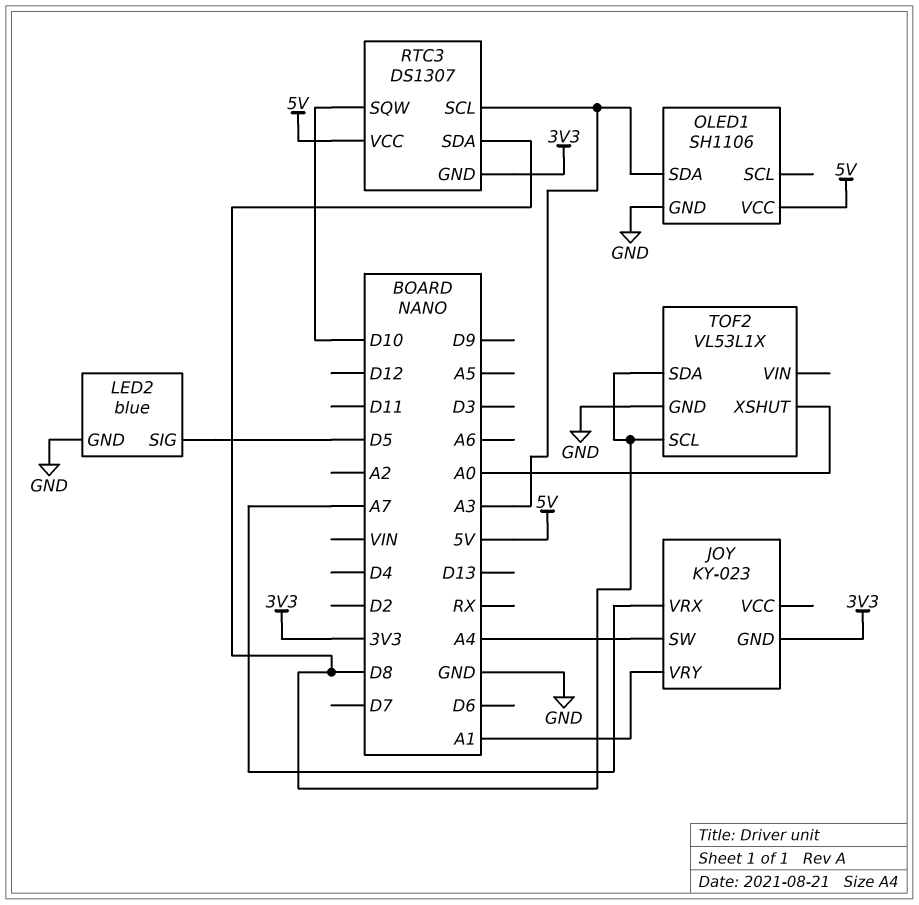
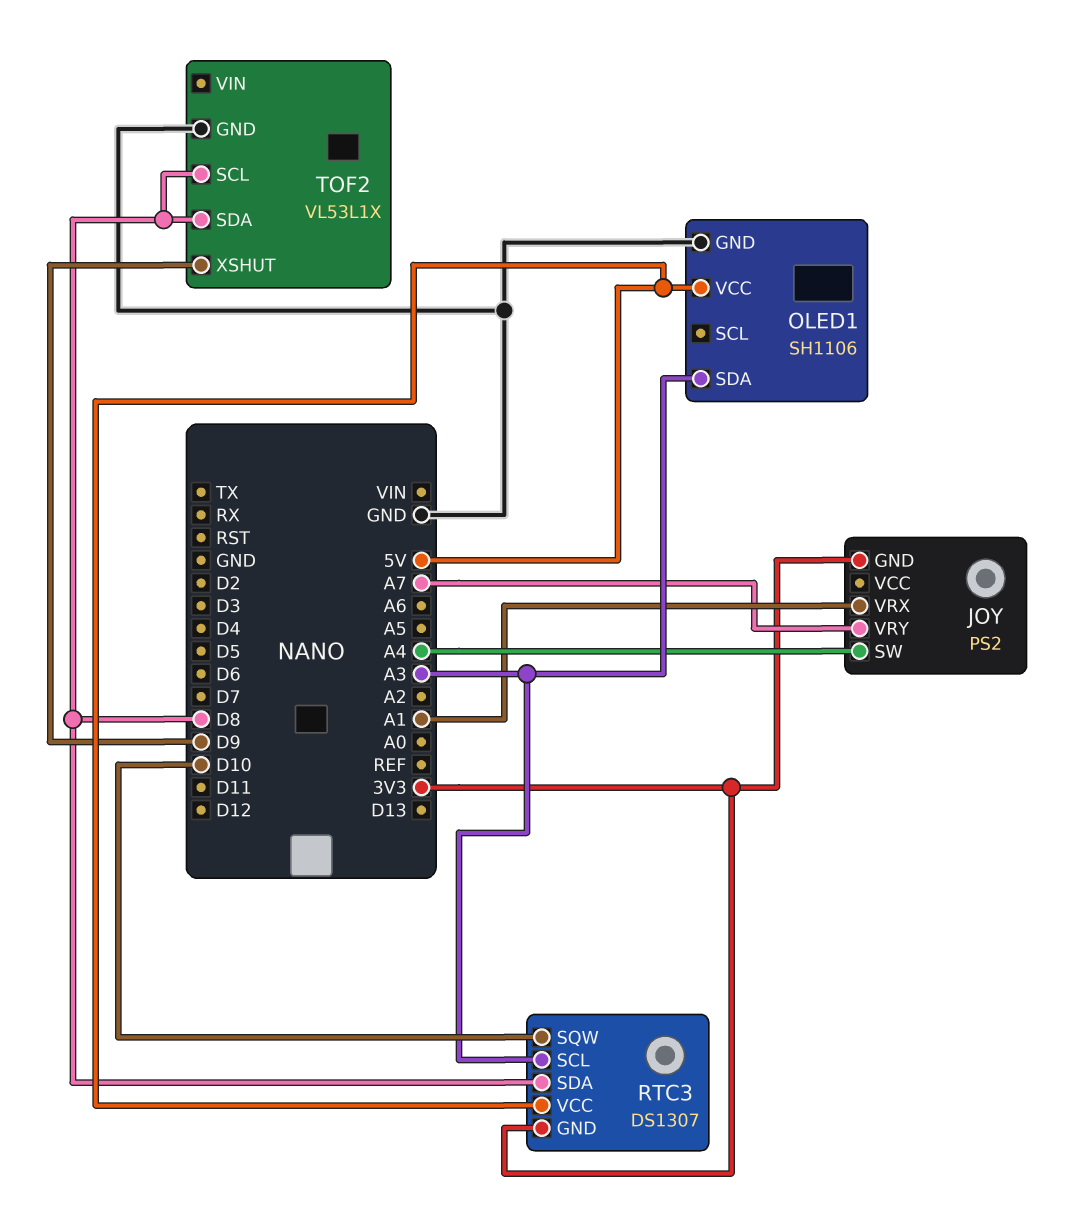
JOY: KY-023 -> PS2
JOY pin VRX: A7 -> A1
JOY pin VRY: A1 -> A7
LED2: blue -> none
LED2 pin GND: GND -> none
LED2 pin SIG: D5 -> none
TOF2 pin XSHUT: A0 -> D9

